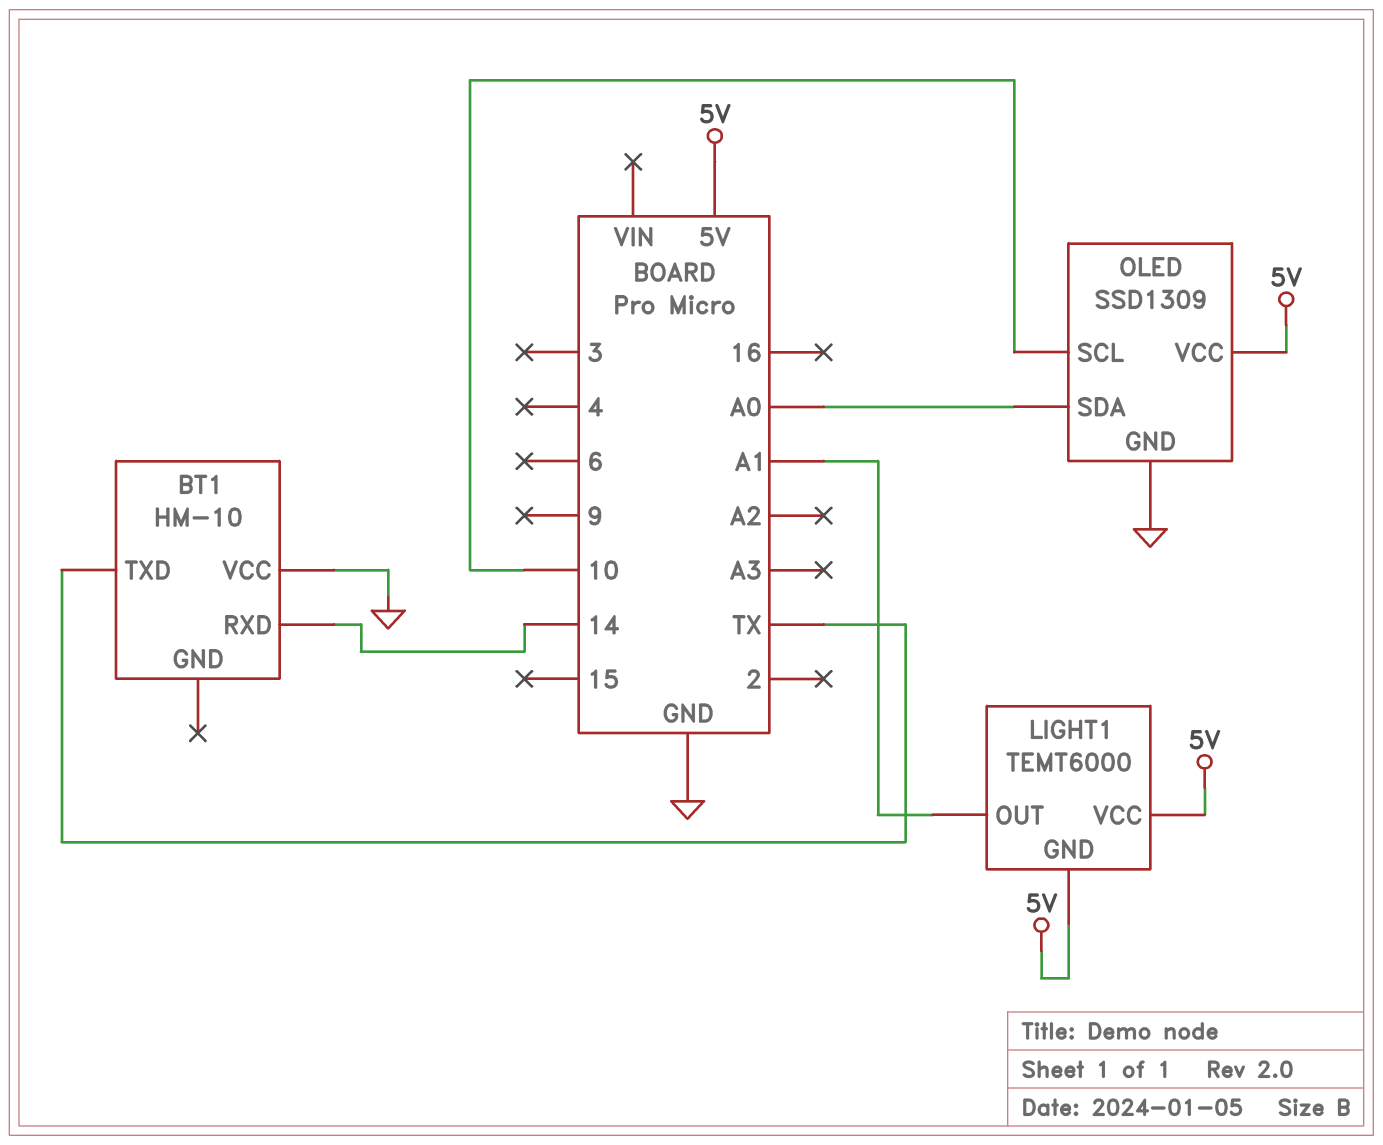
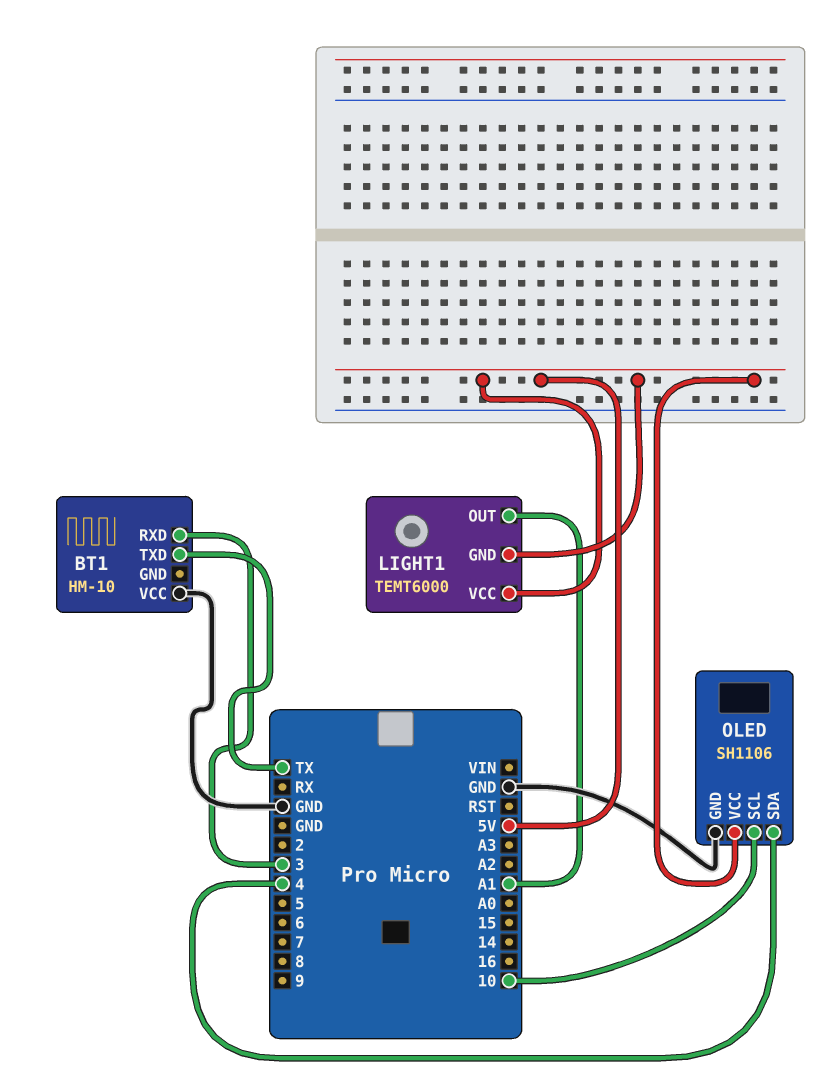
BT1 pin RXD: 14 -> 3
OLED: SSD1309 -> SH1106
OLED pin SDA: A0 -> 4

